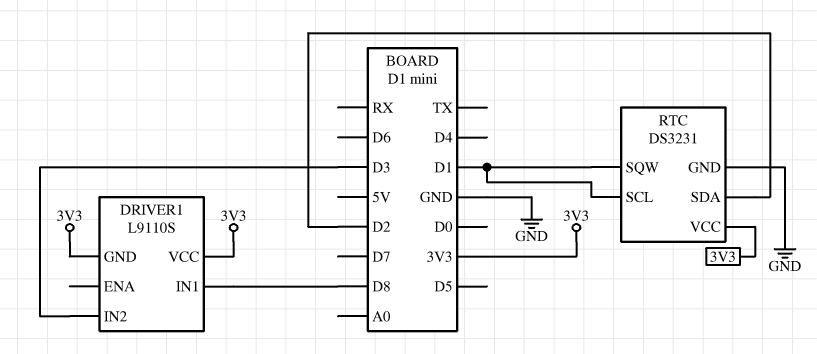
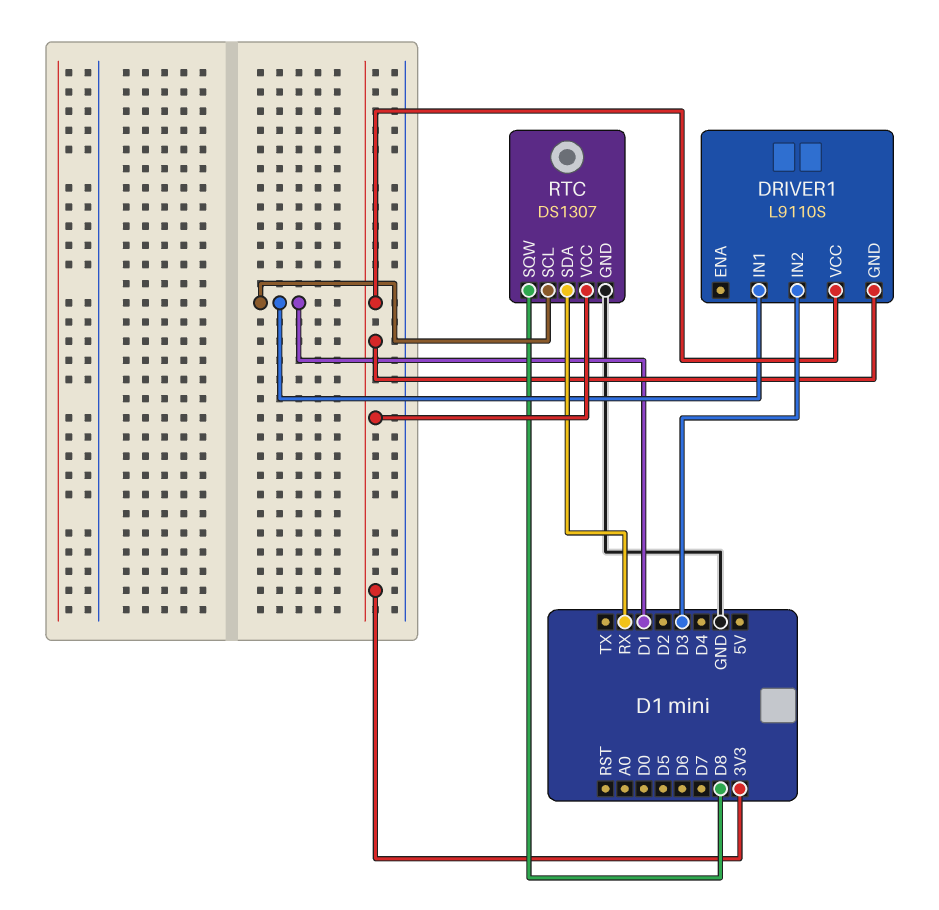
DRIVER1 pin IN1: D8 -> D1
RTC: DS3231 -> DS1307
RTC pin SDA: D2 -> RX
RTC pin SQW: D1 -> D8

